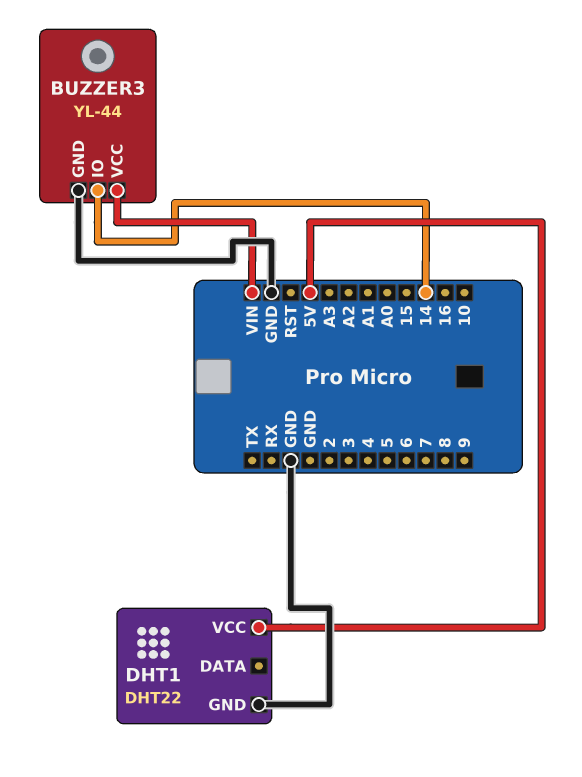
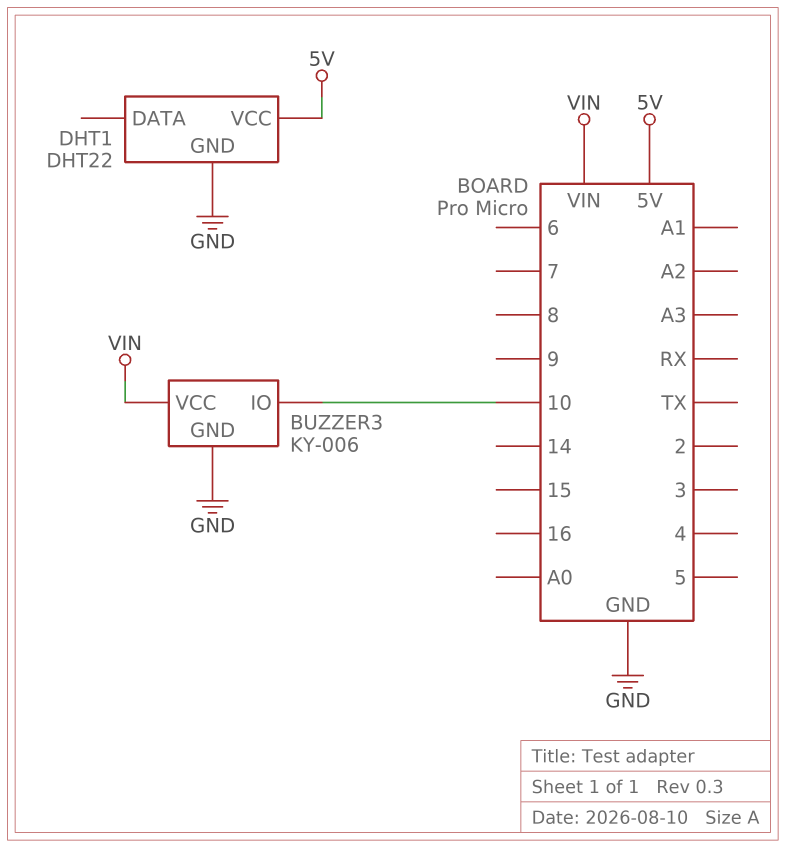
BUZZER3: YL-44 -> KY-006
BUZZER3 pin IO: 14 -> 10

